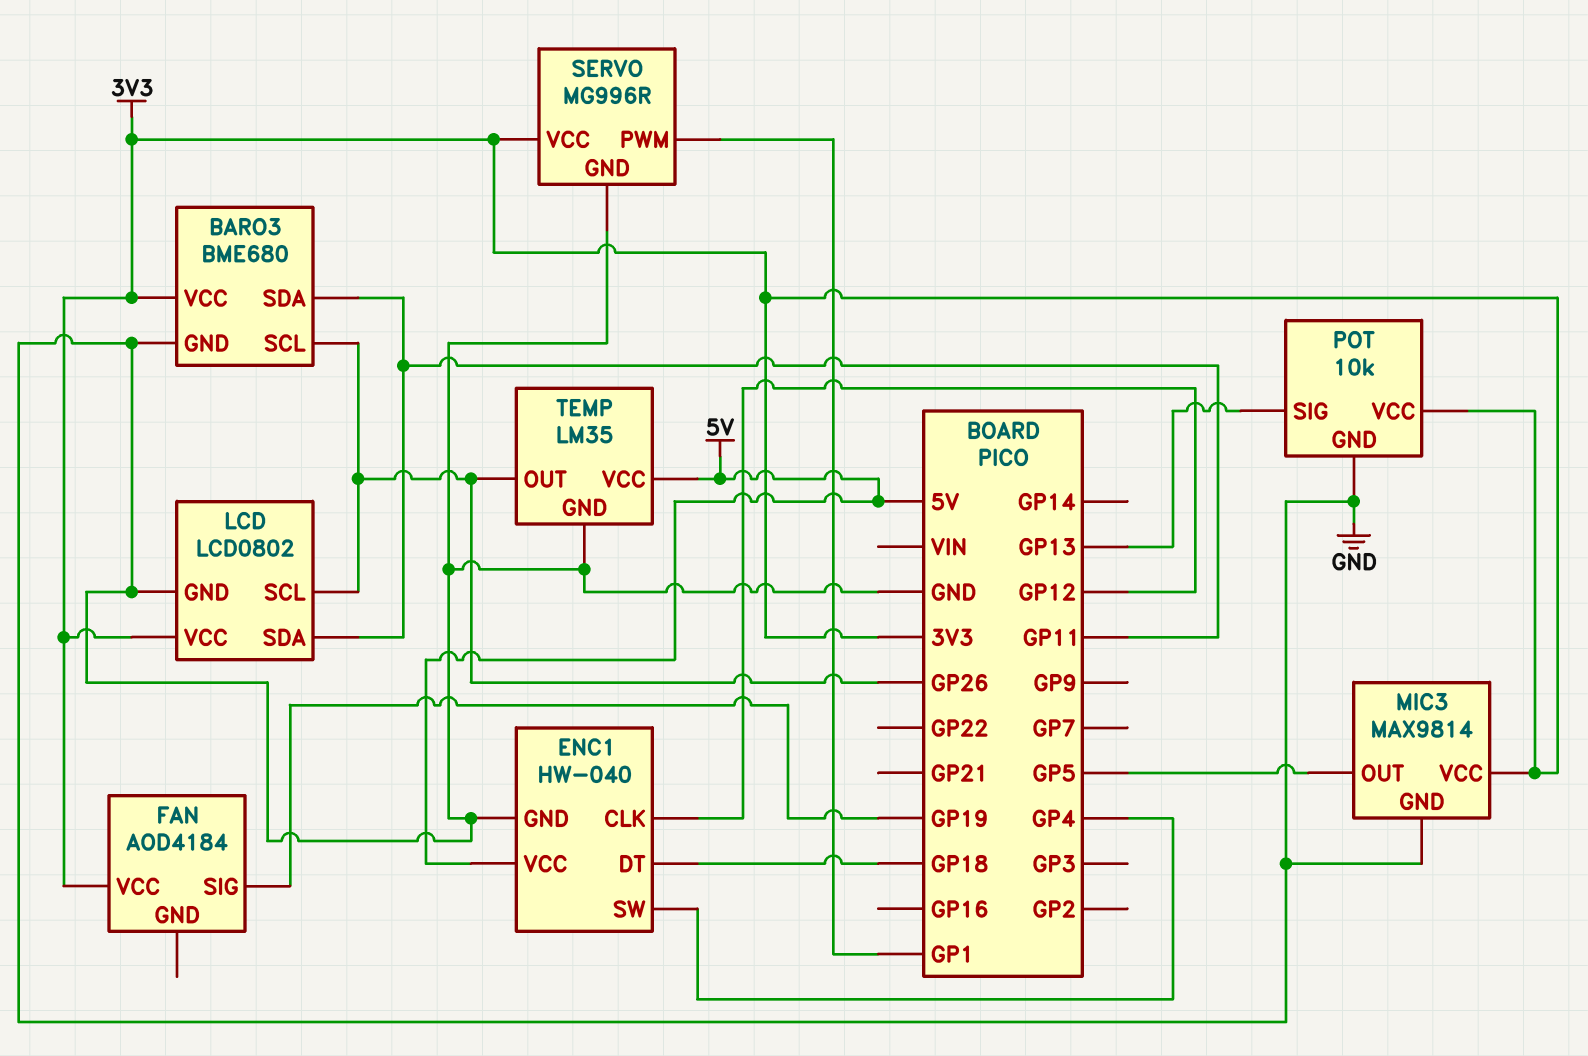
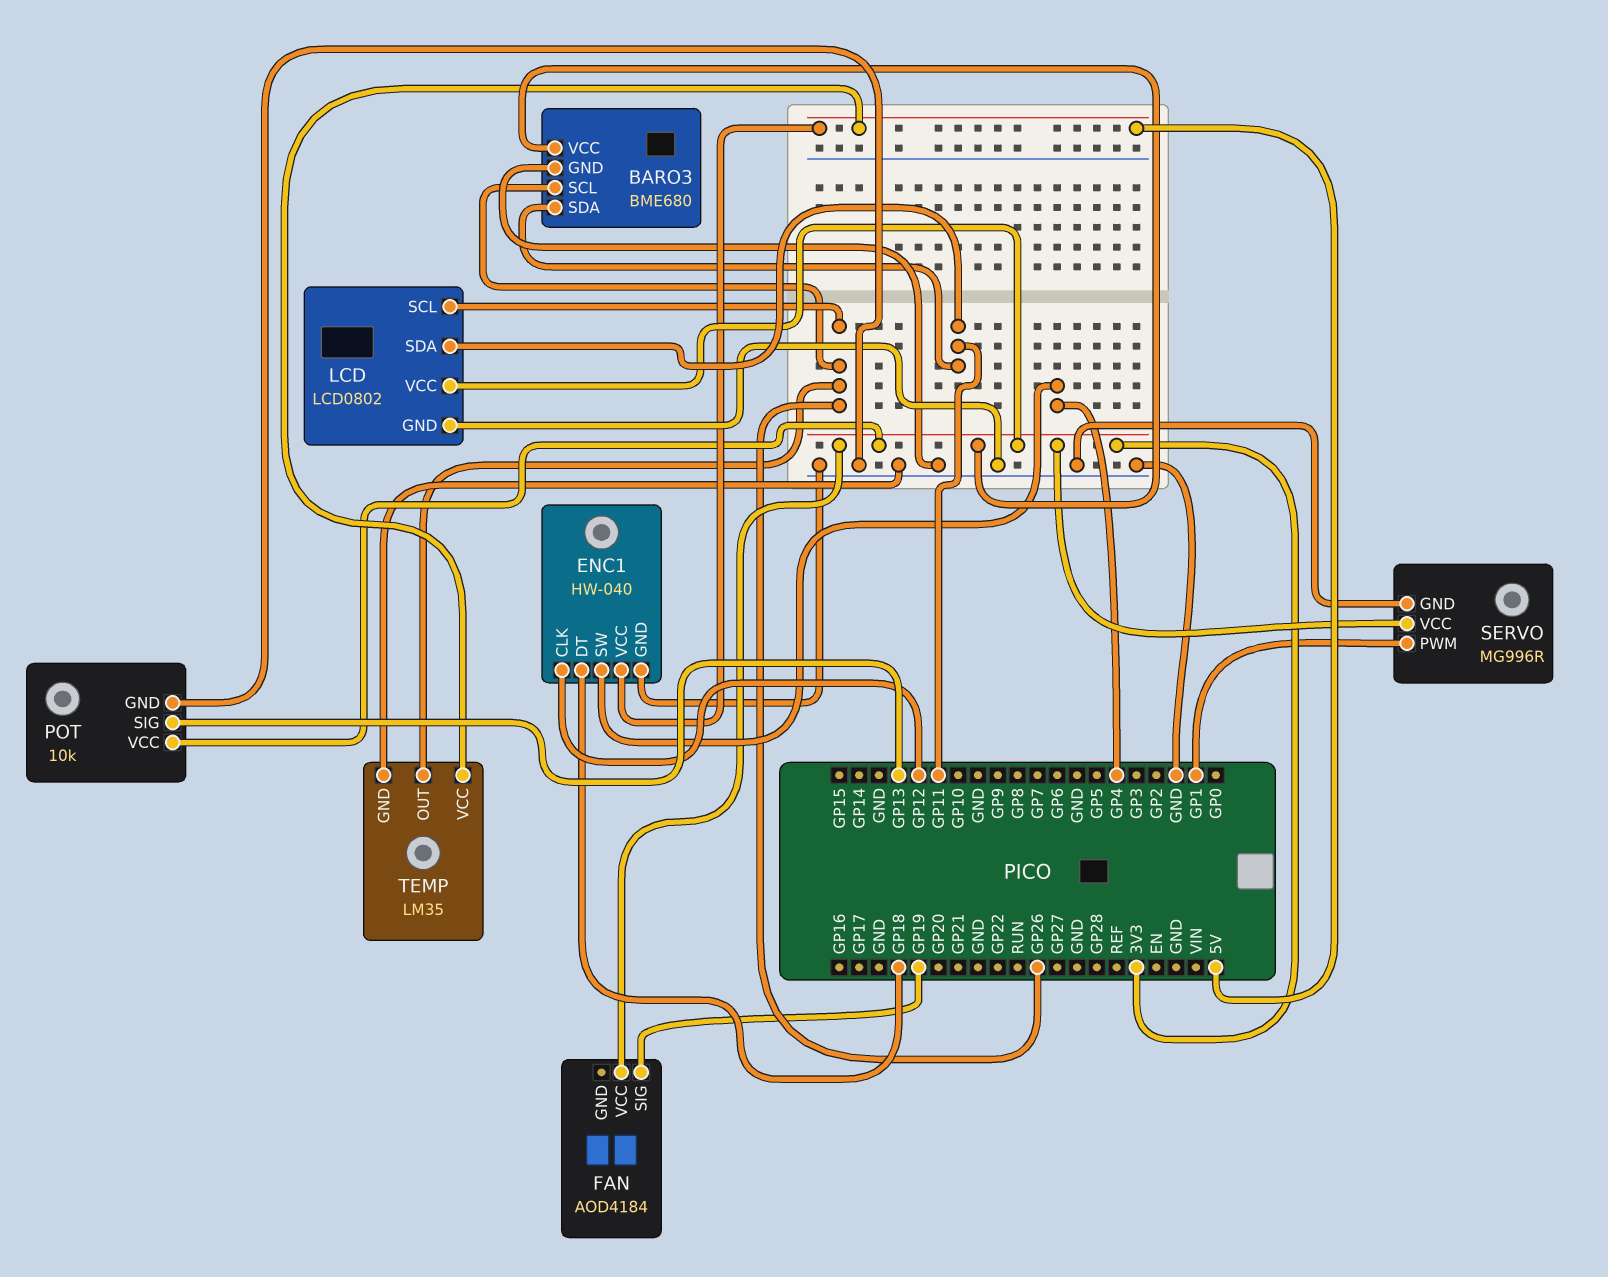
MIC3: MAX9814 -> none
MIC3 pin GND: GND -> none
MIC3 pin OUT: GP5 -> none
MIC3 pin VCC: 3V3 -> none

